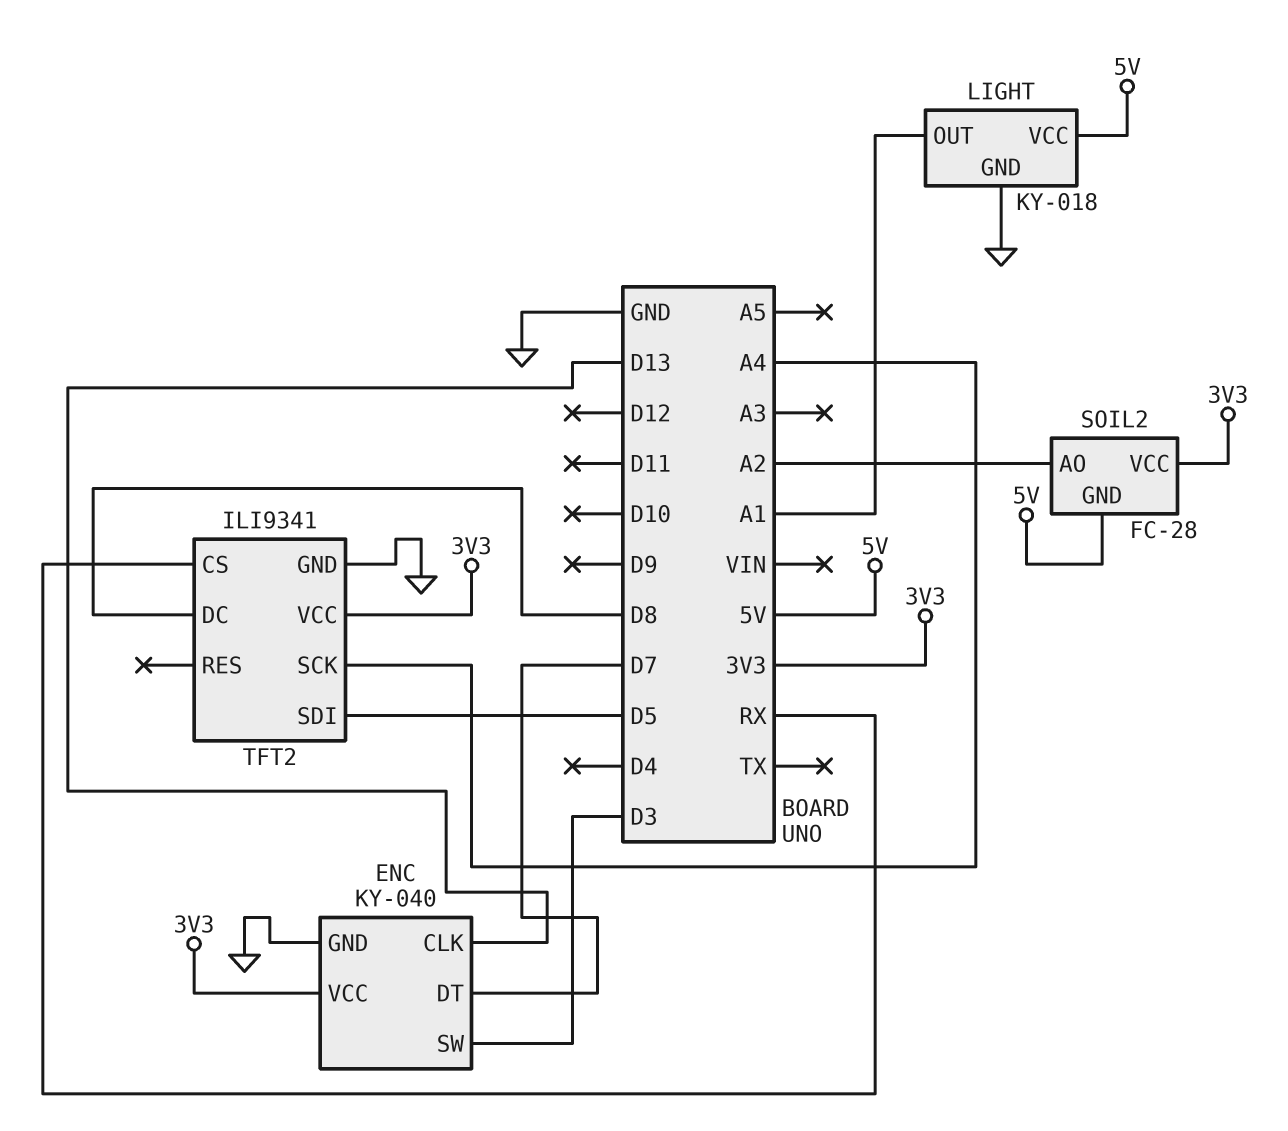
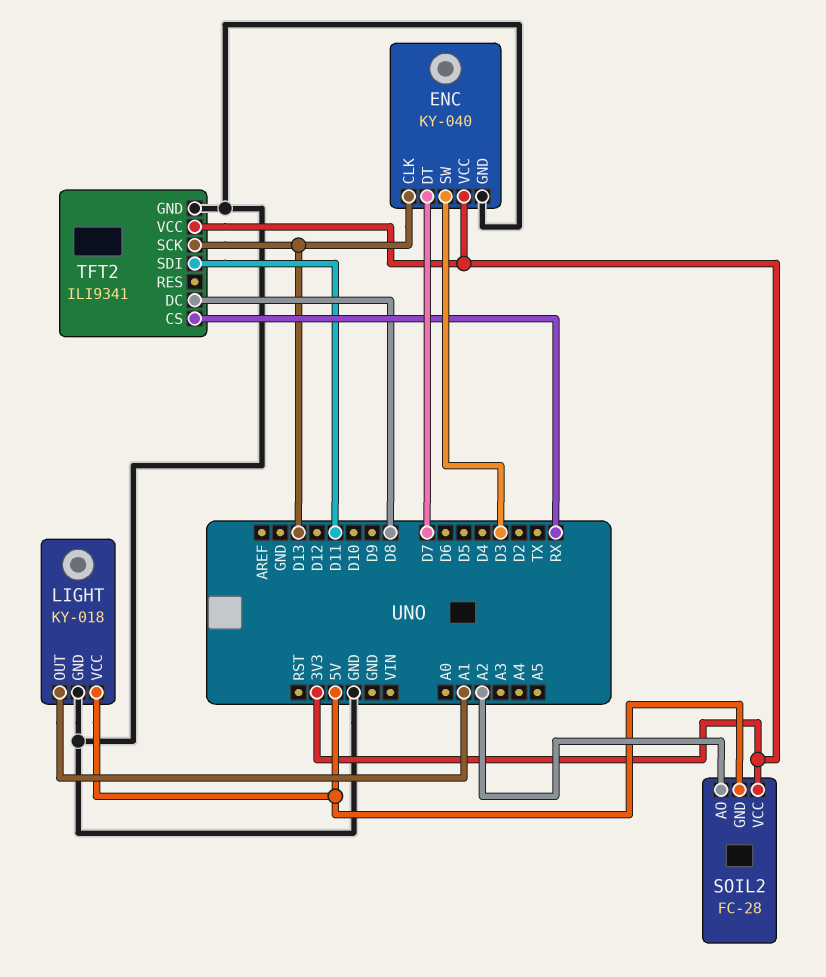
TFT2 pin SCK: A4 -> D13
TFT2 pin SDI: D5 -> D11

